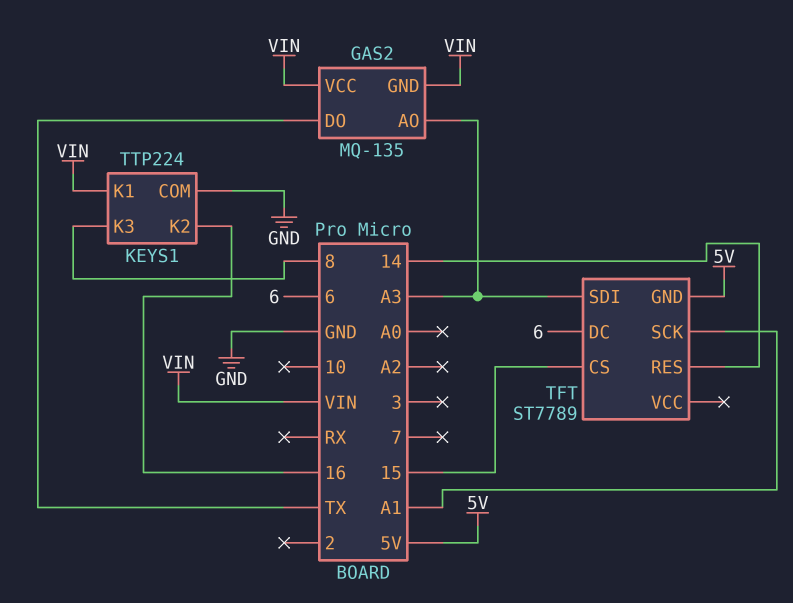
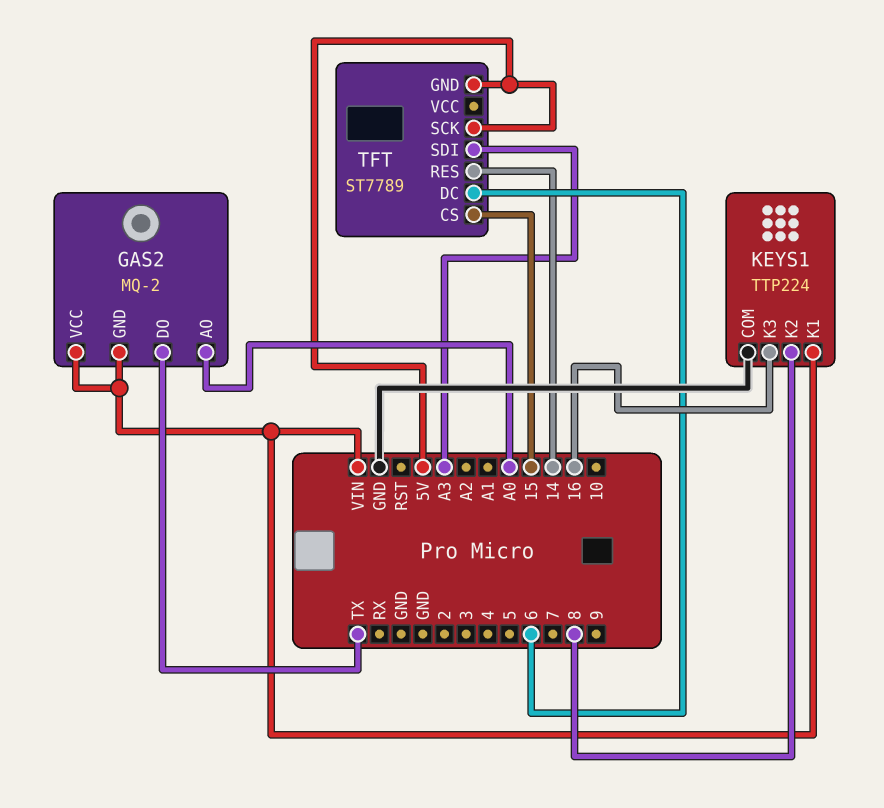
GAS2: MQ-135 -> MQ-2
GAS2 pin AO: A3 -> A0
KEYS1 pin K2: 16 -> 8
KEYS1 pin K3: 8 -> 16
TFT pin SCK: A1 -> 5V

